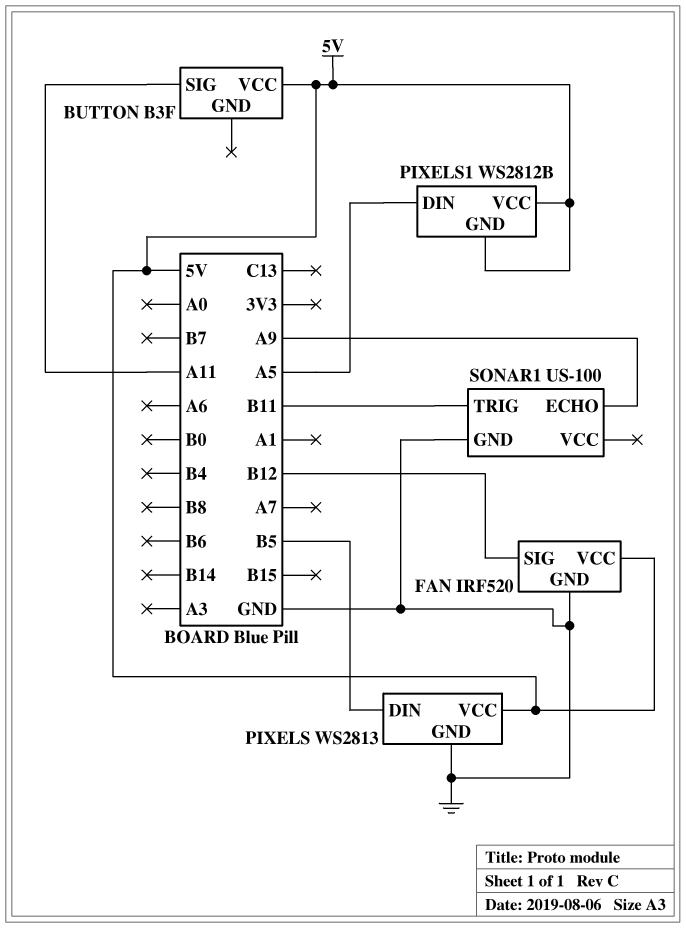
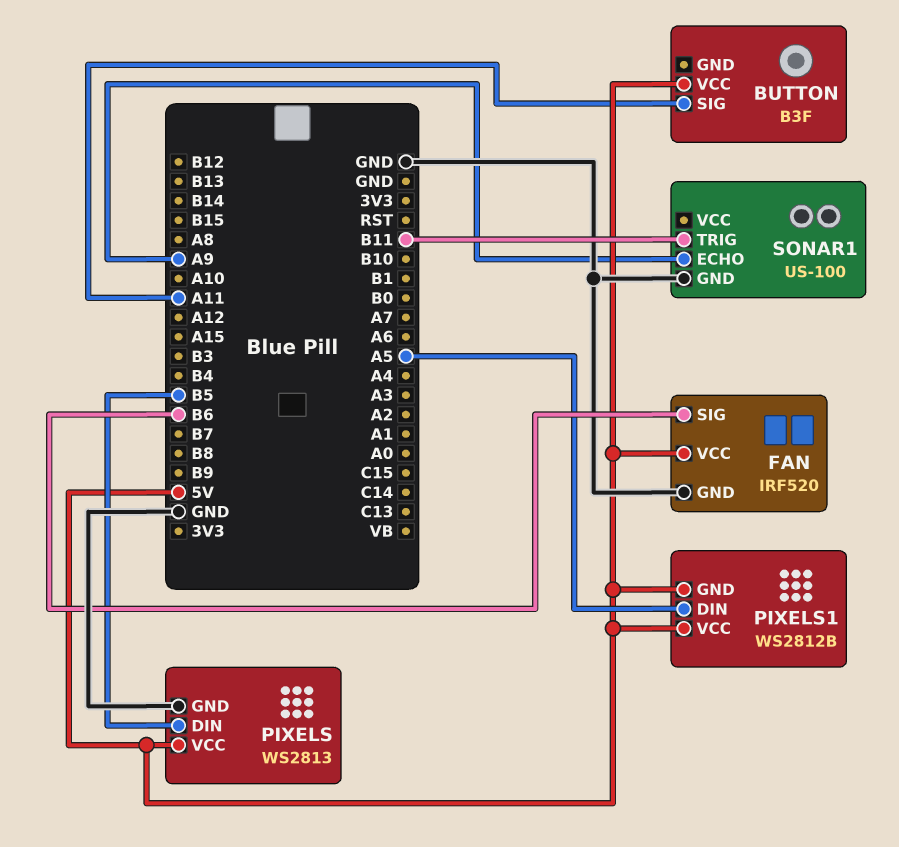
FAN pin SIG: B12 -> B6

